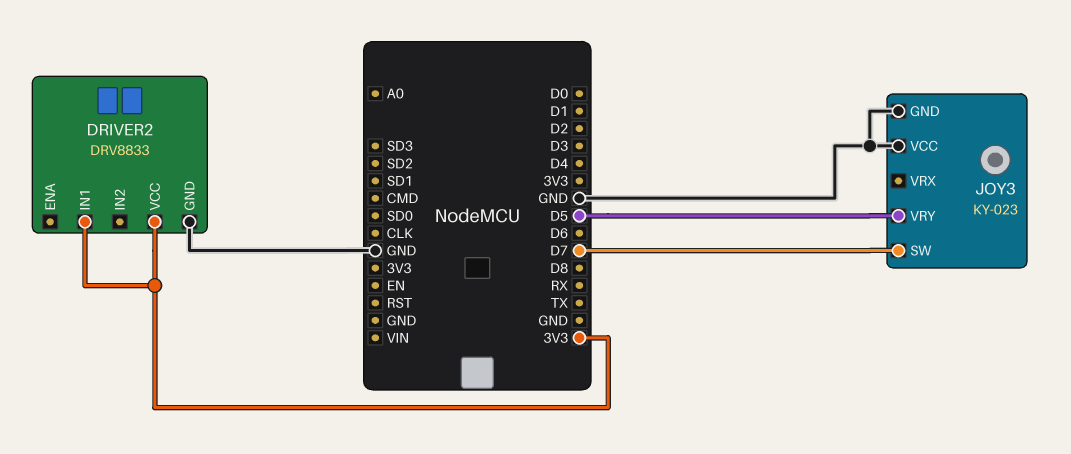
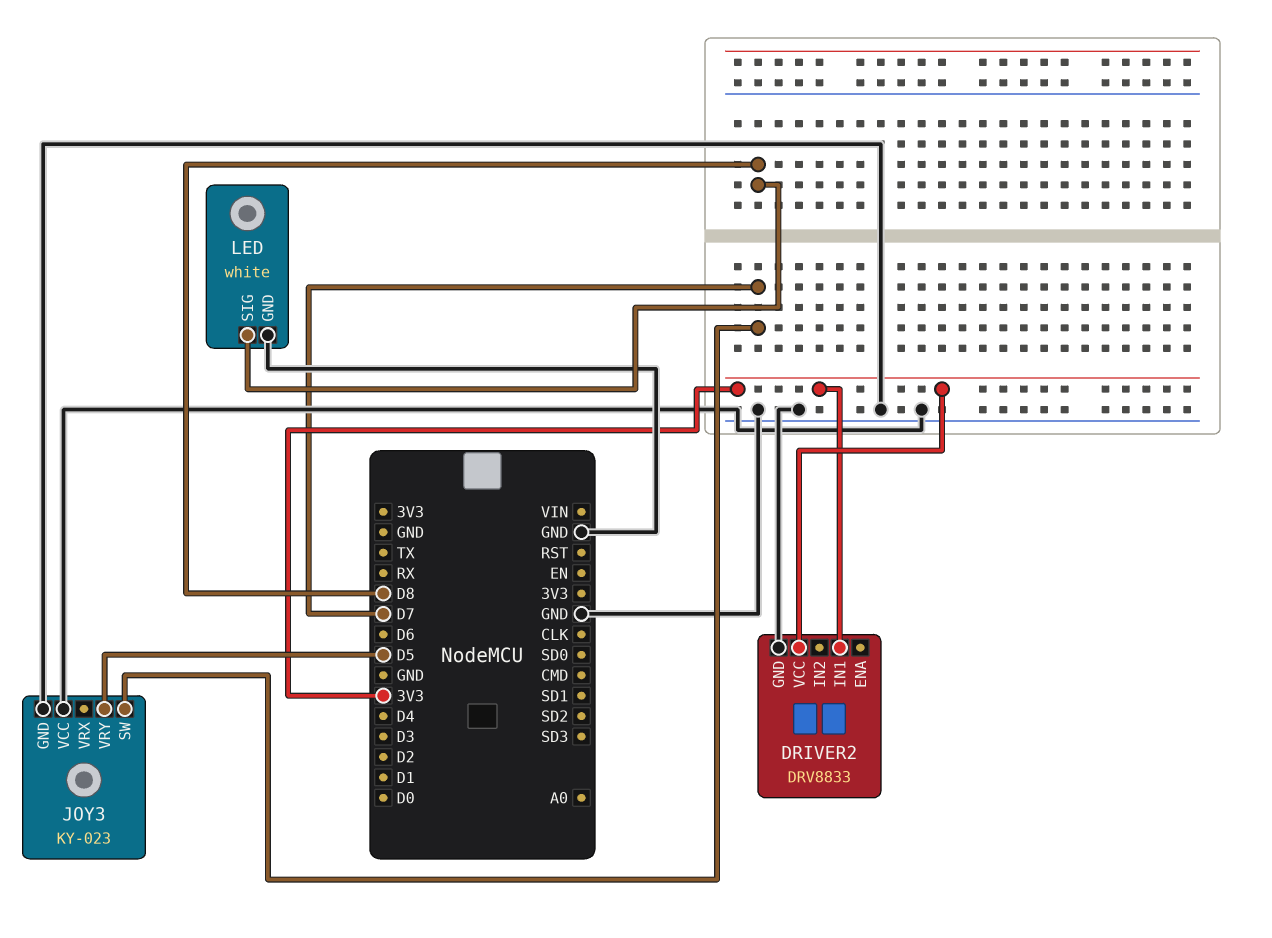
LED: none -> white
LED pin GND: none -> GND
LED pin SIG: none -> D8

